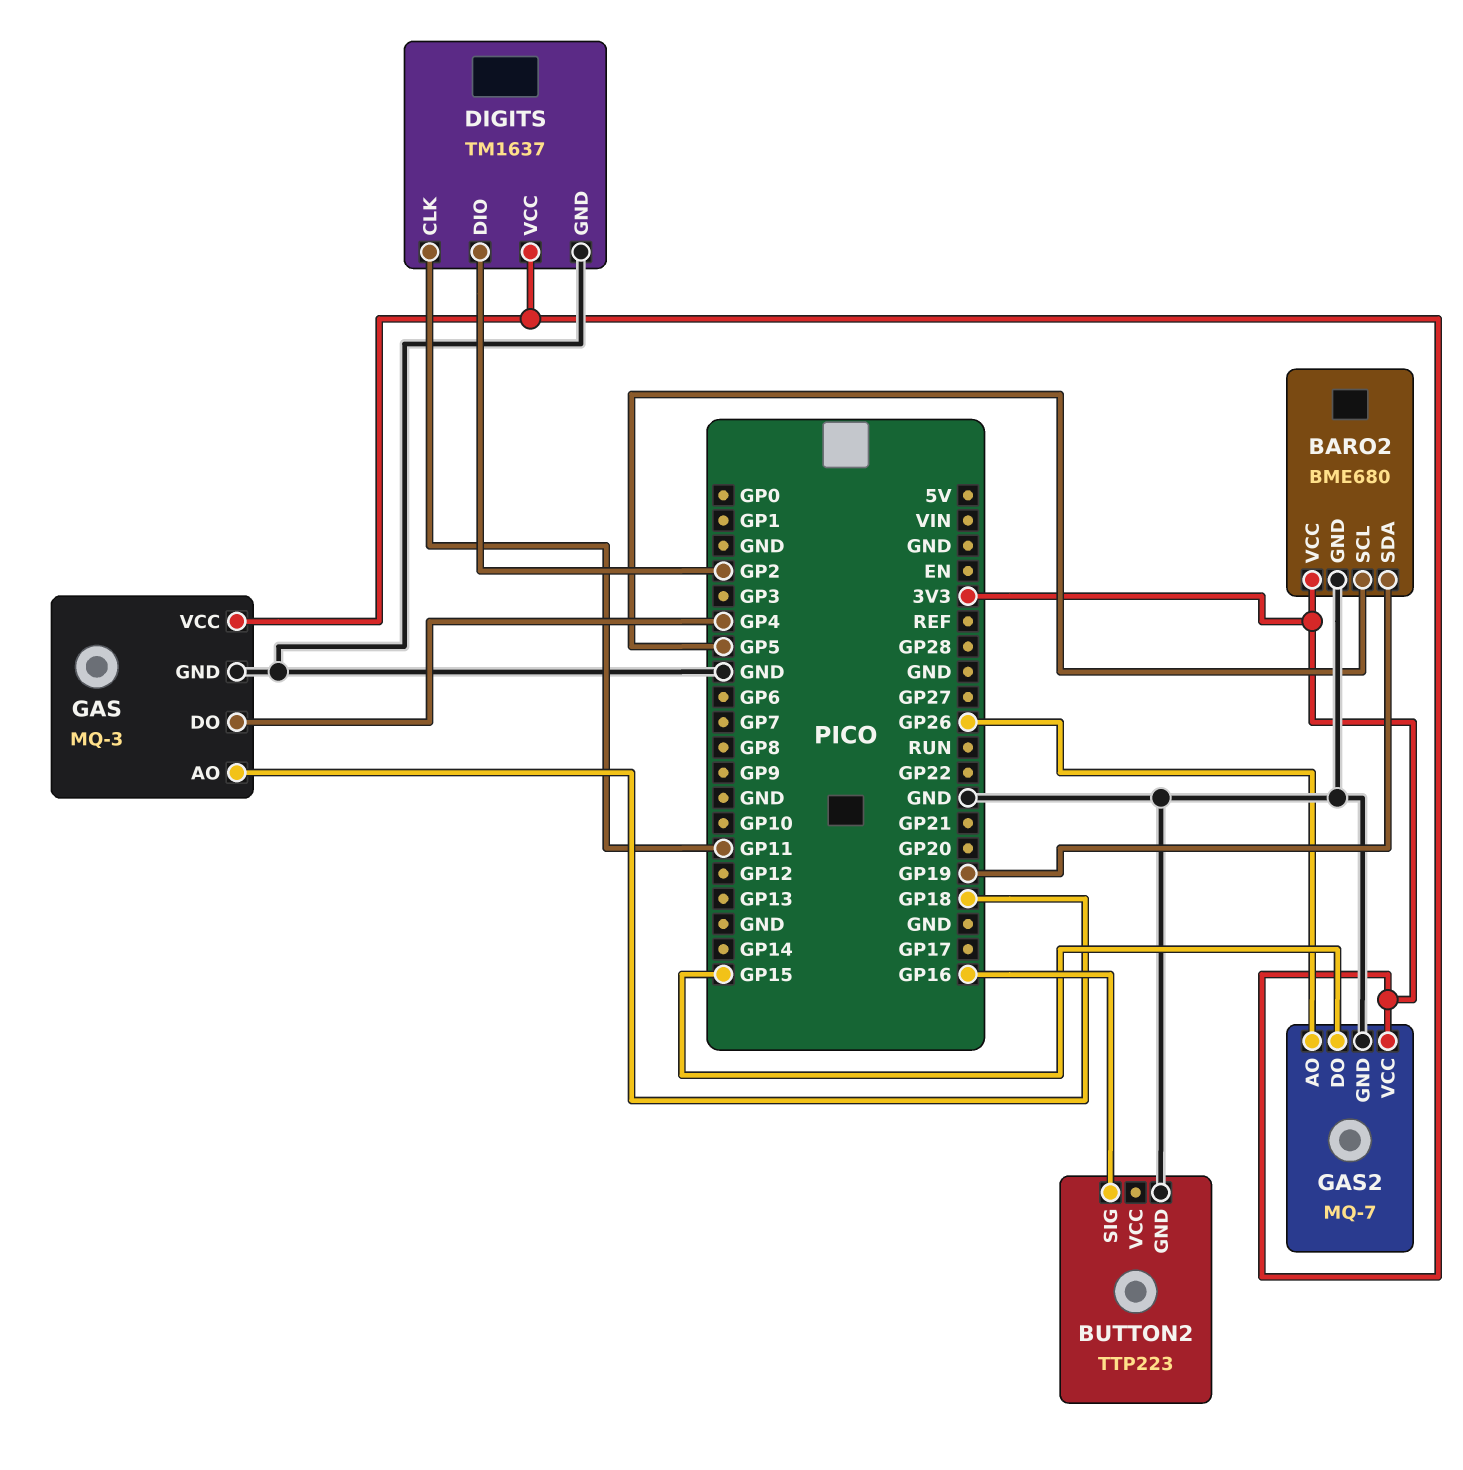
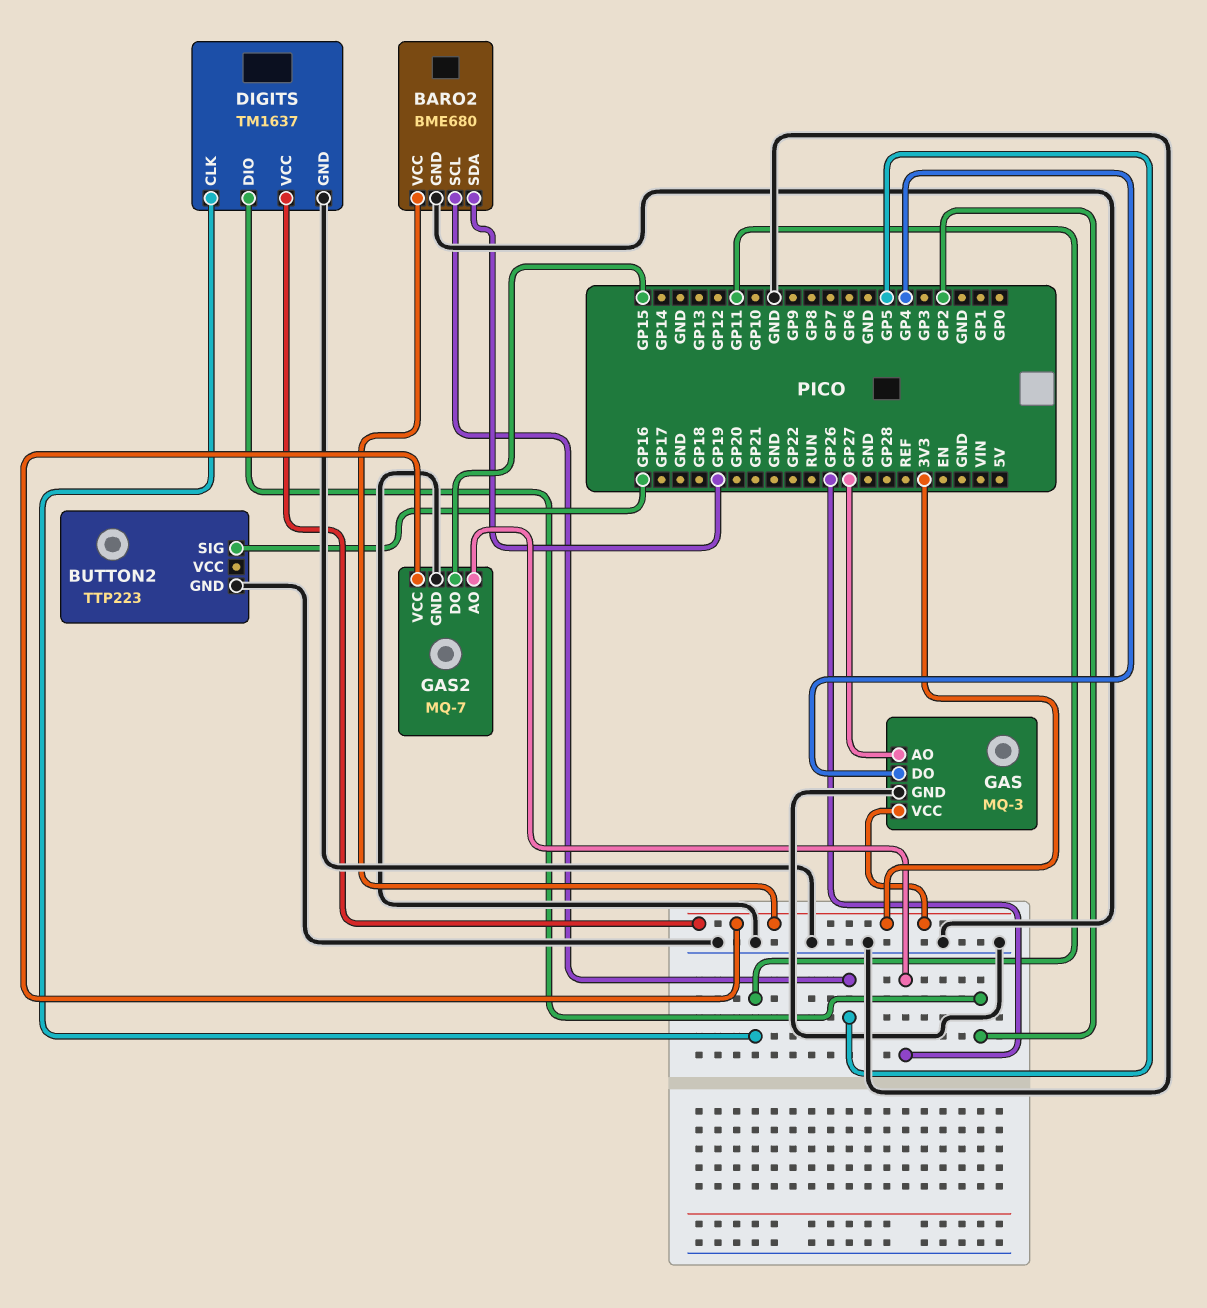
GAS pin AO: GP18 -> GP27

